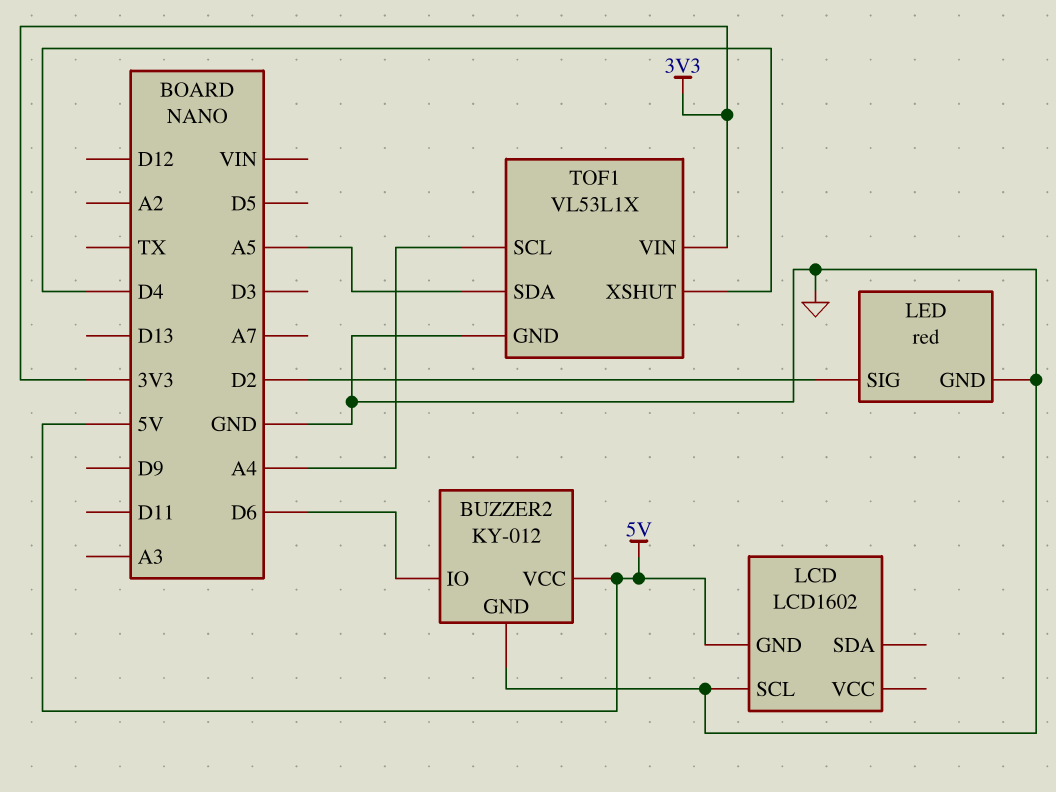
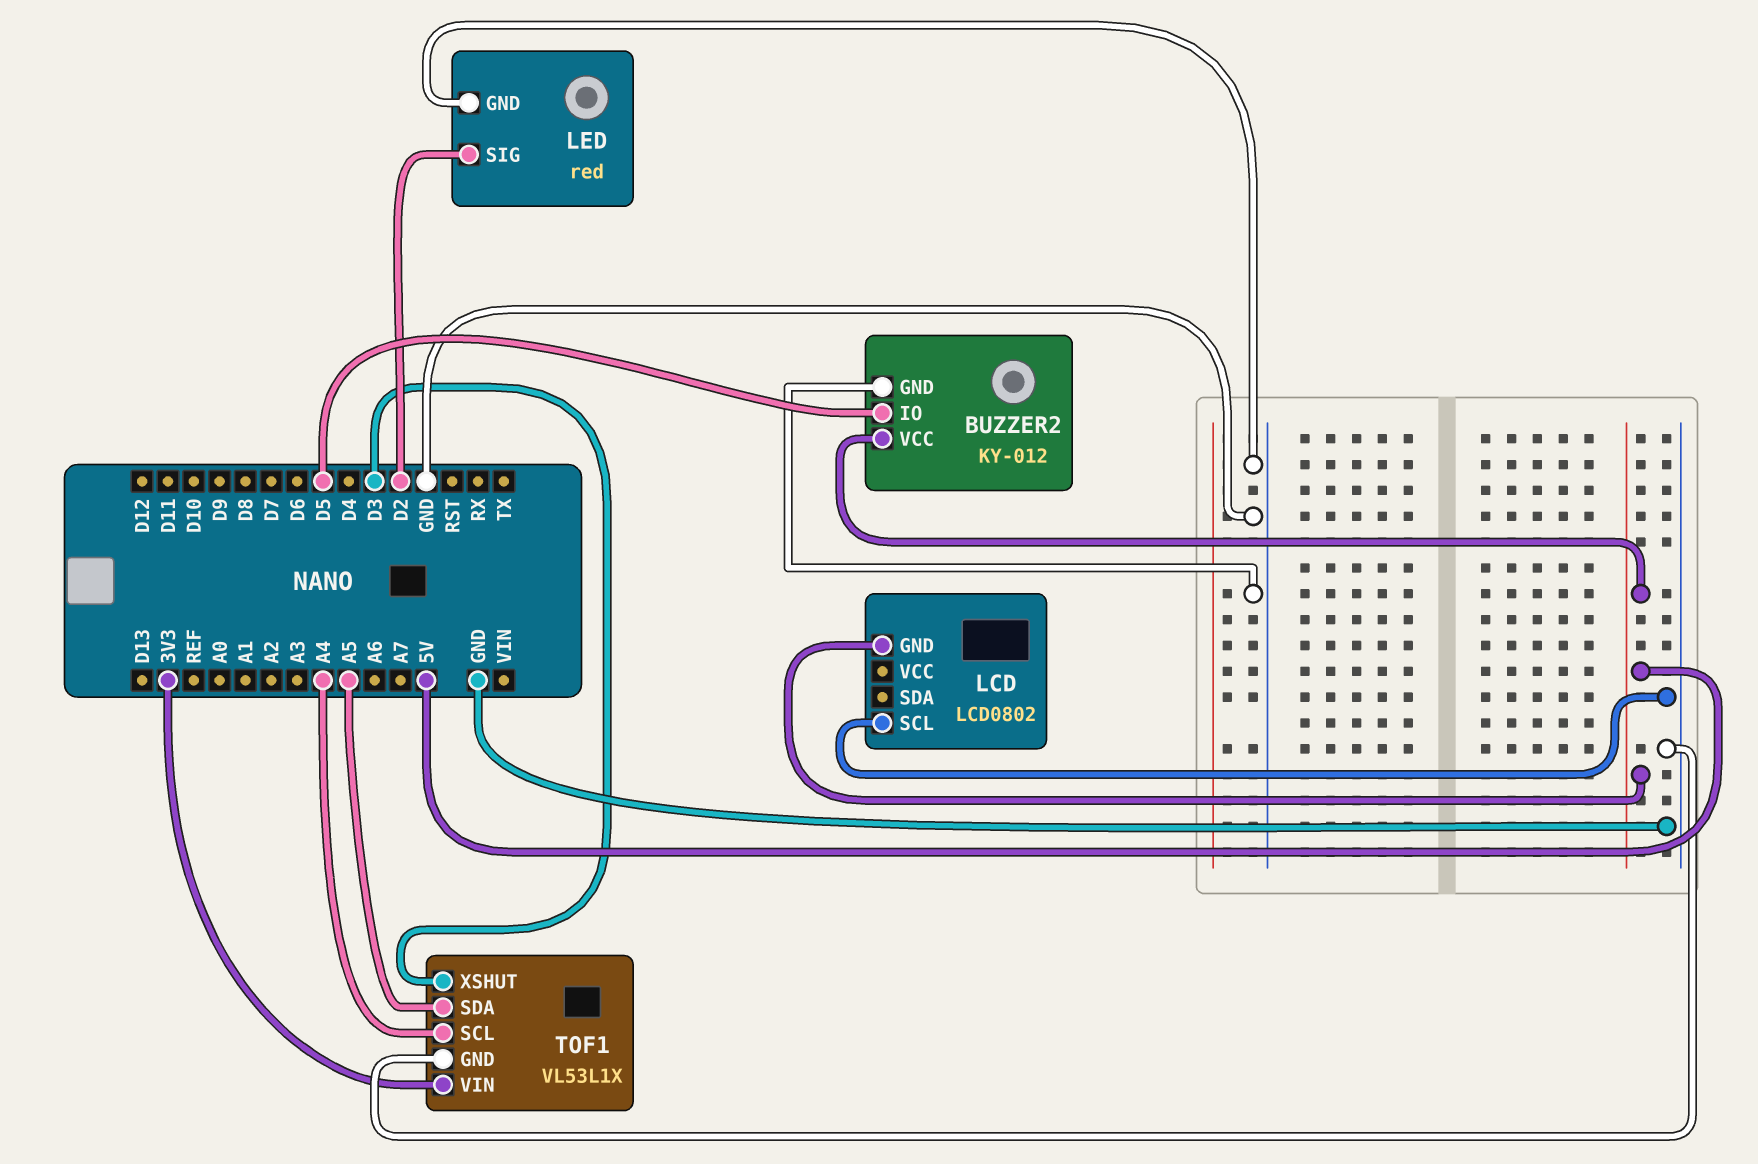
BUZZER2 pin IO: D6 -> D5
LCD: LCD1602 -> LCD0802
TOF1 pin XSHUT: D4 -> D3

